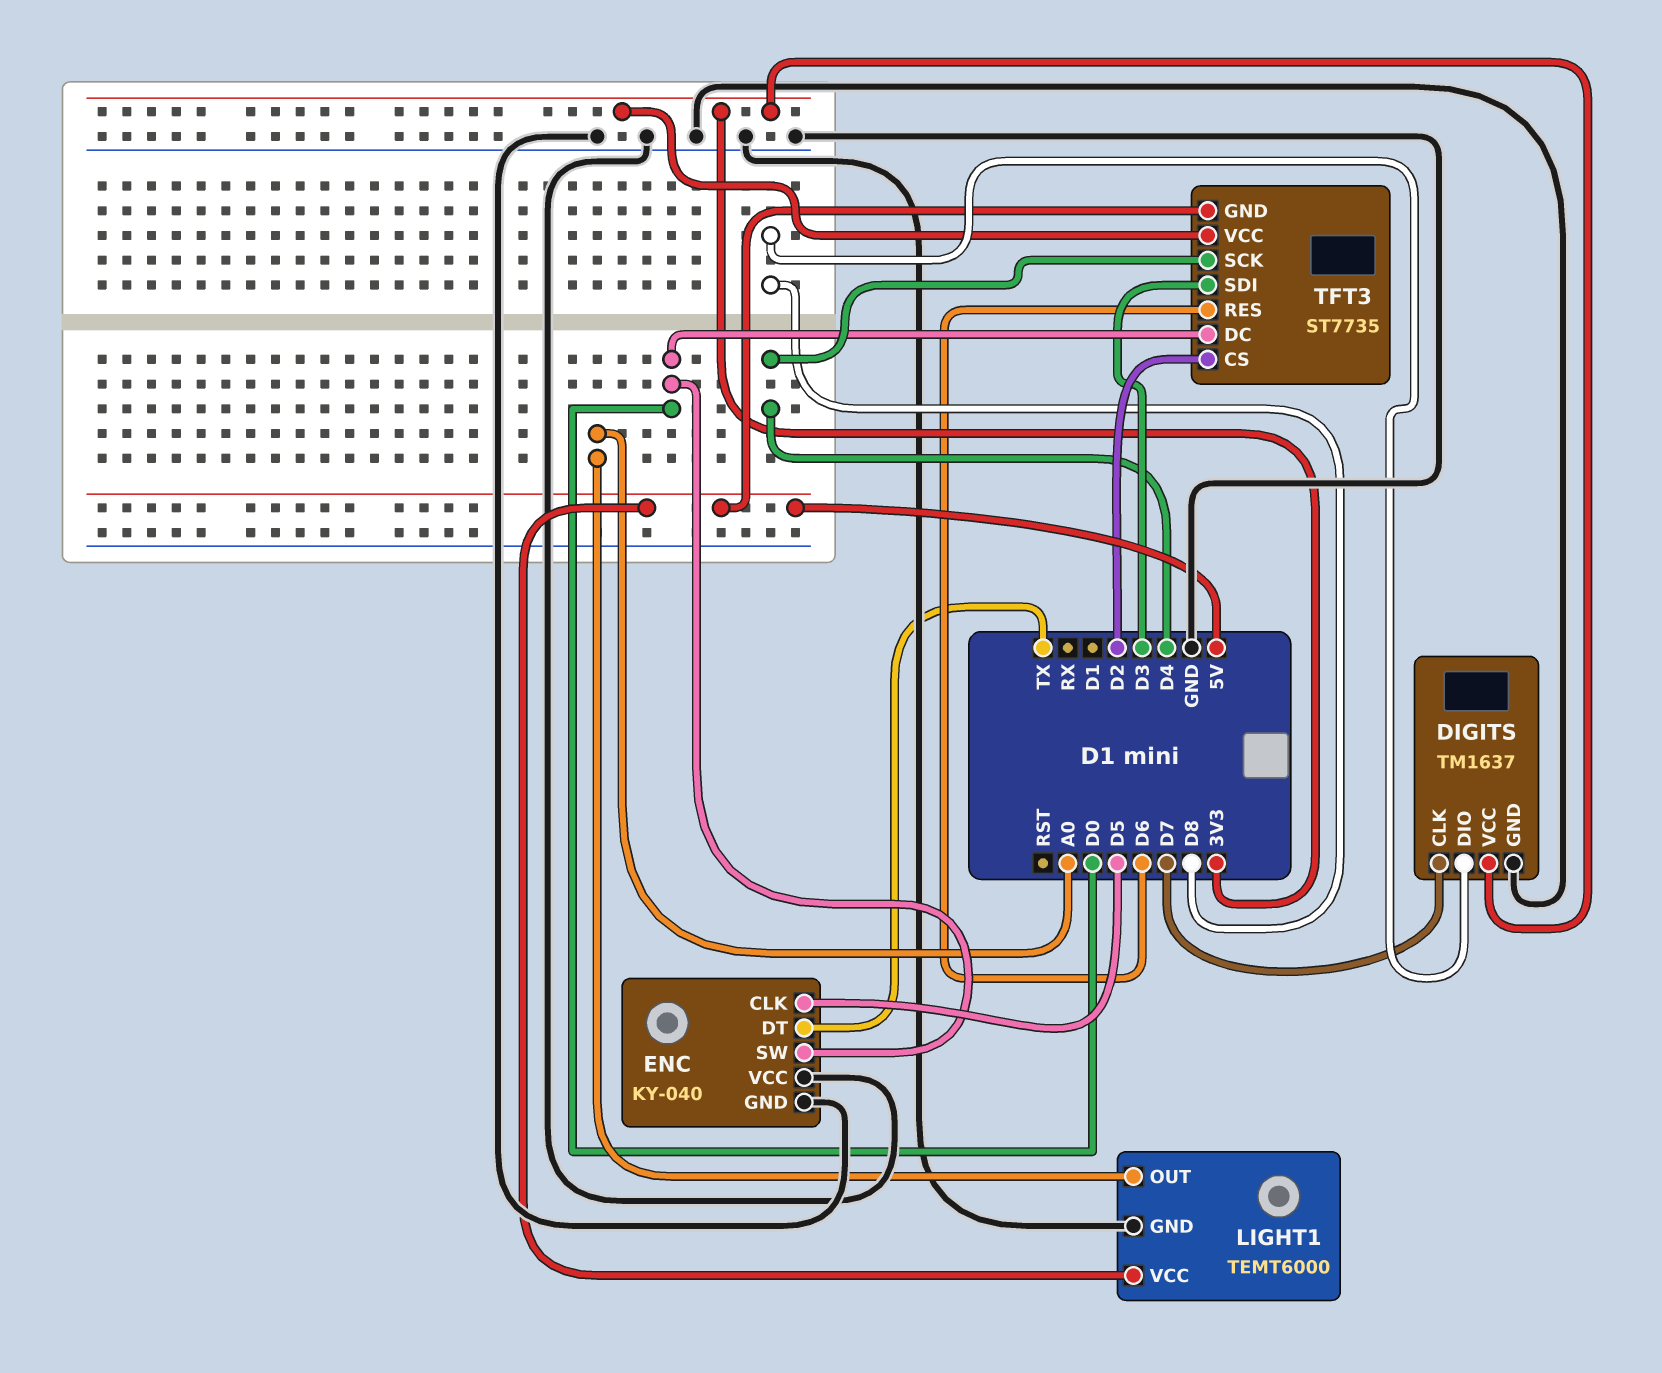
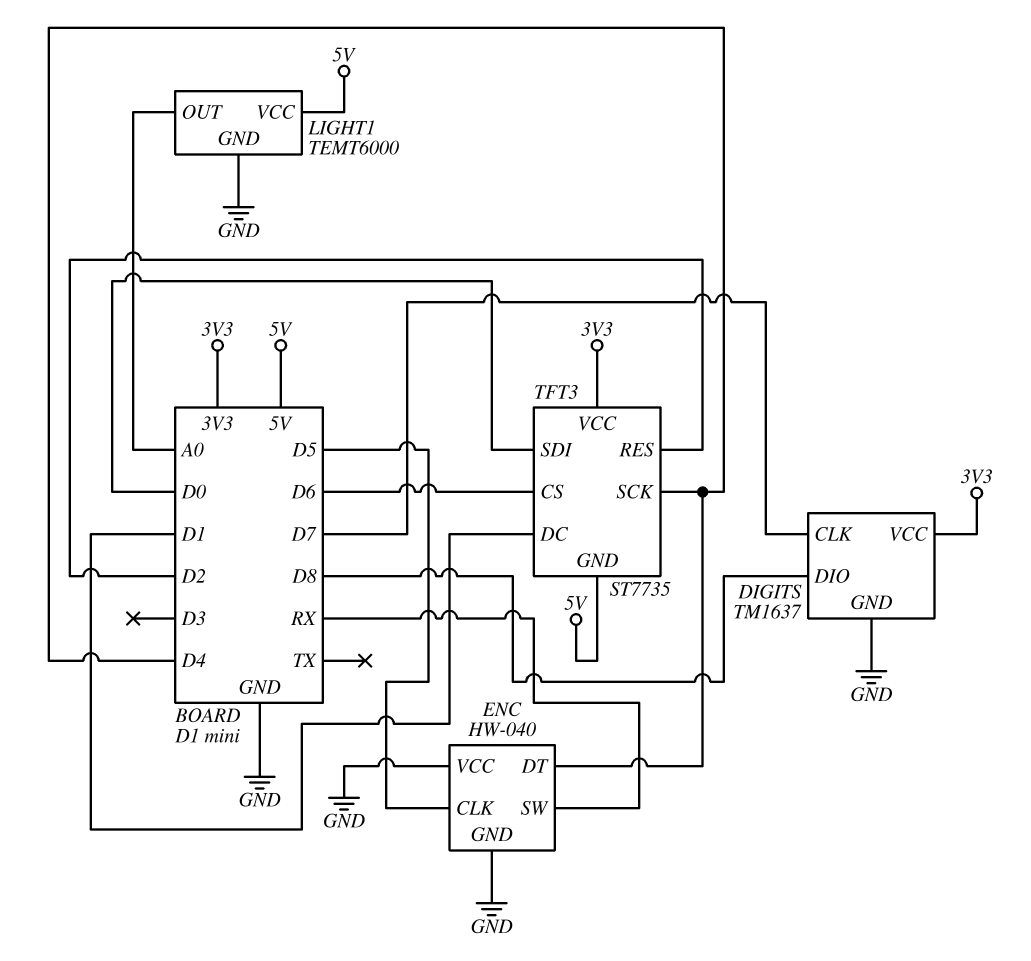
ENC: KY-040 -> HW-040
ENC pin DT: TX -> D4
ENC pin SW: D0 -> RX
TFT3 pin CS: D2 -> D6
TFT3 pin DC: D0 -> D1
TFT3 pin RES: D6 -> D2
TFT3 pin SDI: D3 -> D0

